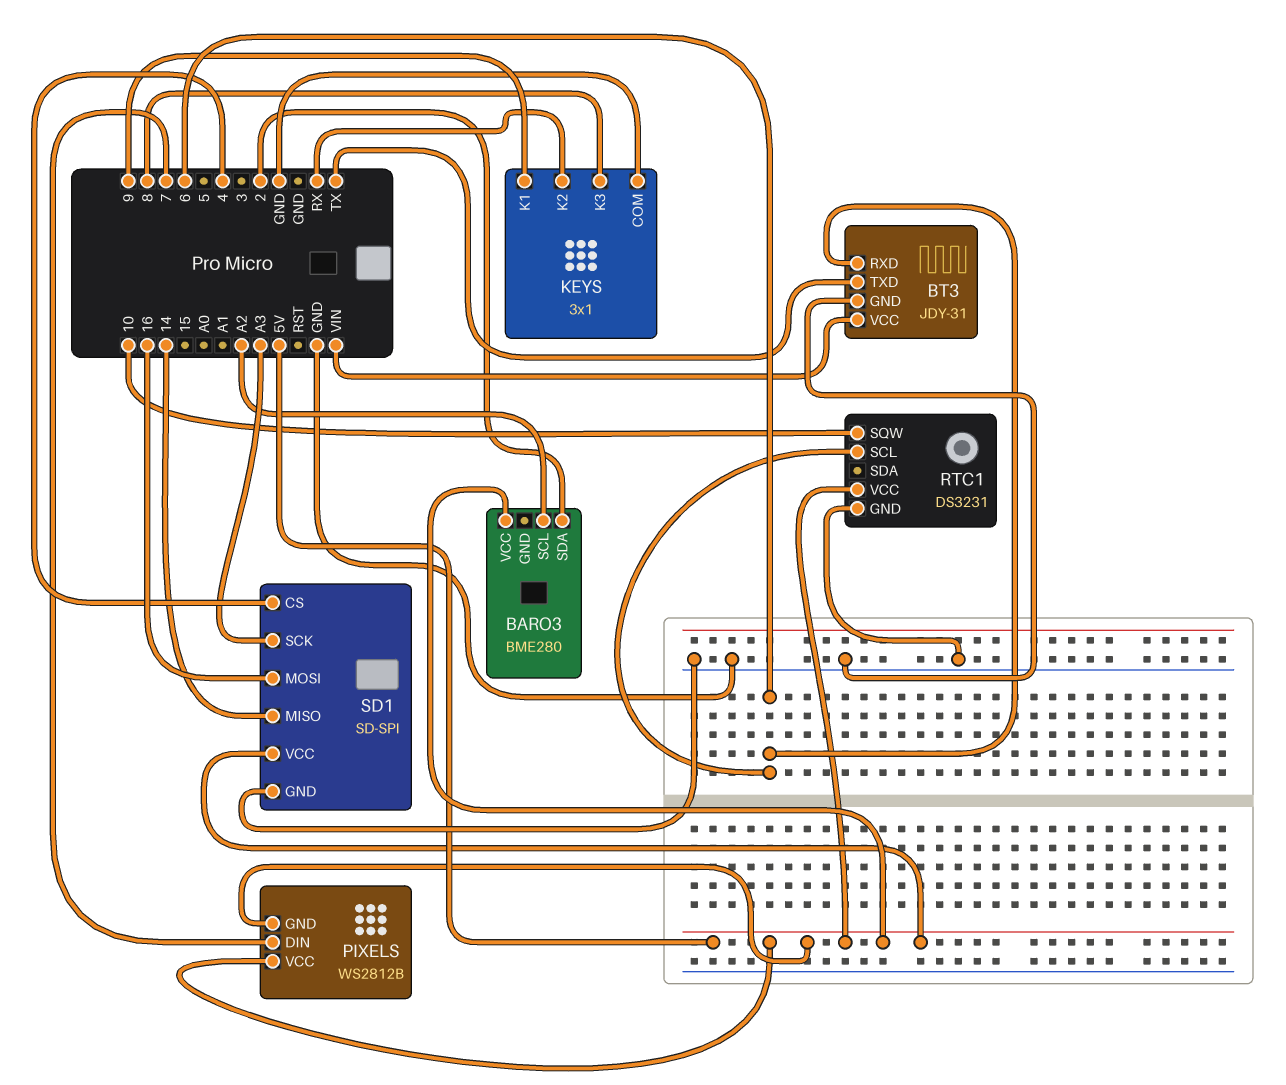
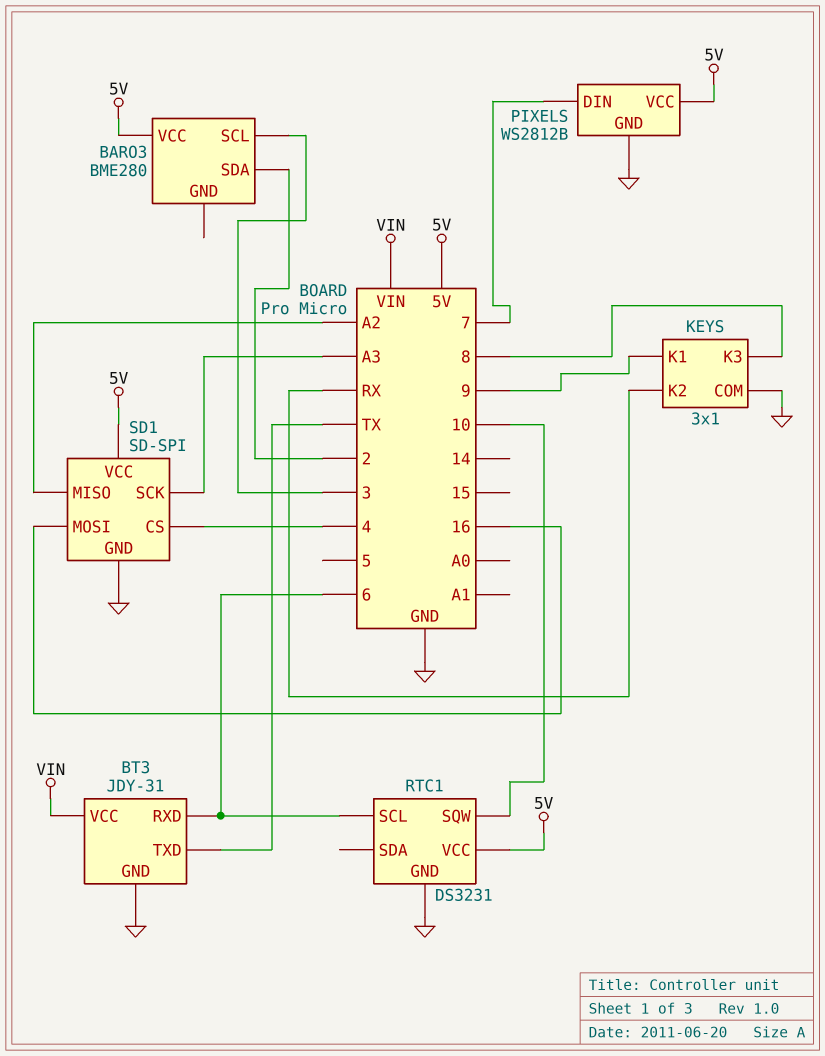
BARO3 pin SCL: A2 -> 3
PIXELS pin GND: 5V -> GND
SD1 pin MISO: 14 -> A2

